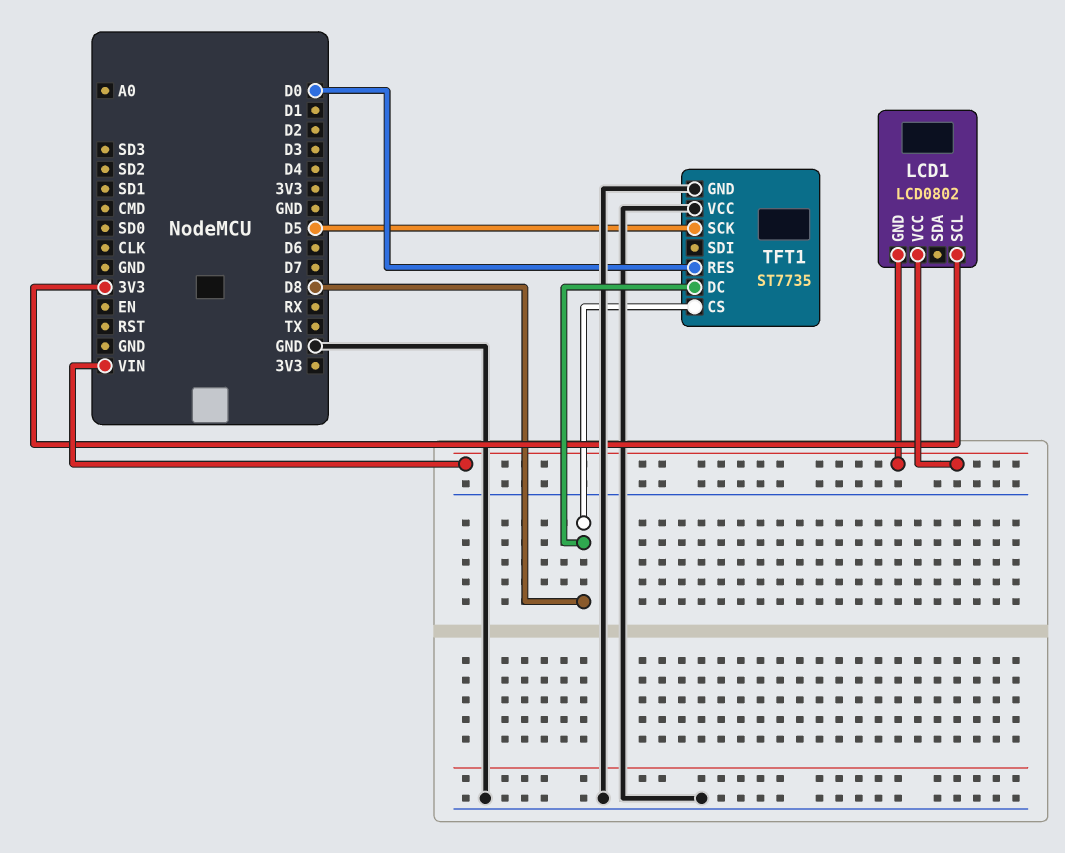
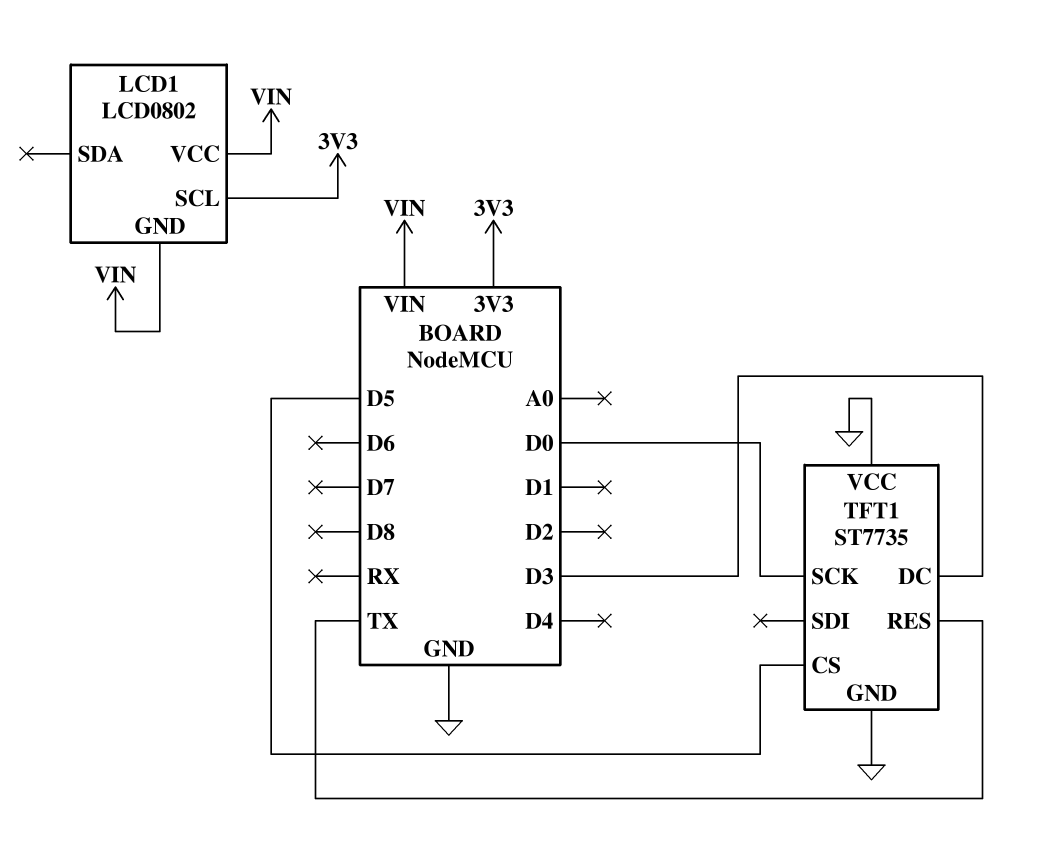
TFT1 pin CS: D8 -> D5
TFT1 pin DC: D8 -> D3
TFT1 pin RES: D0 -> TX
TFT1 pin SCK: D5 -> D0

